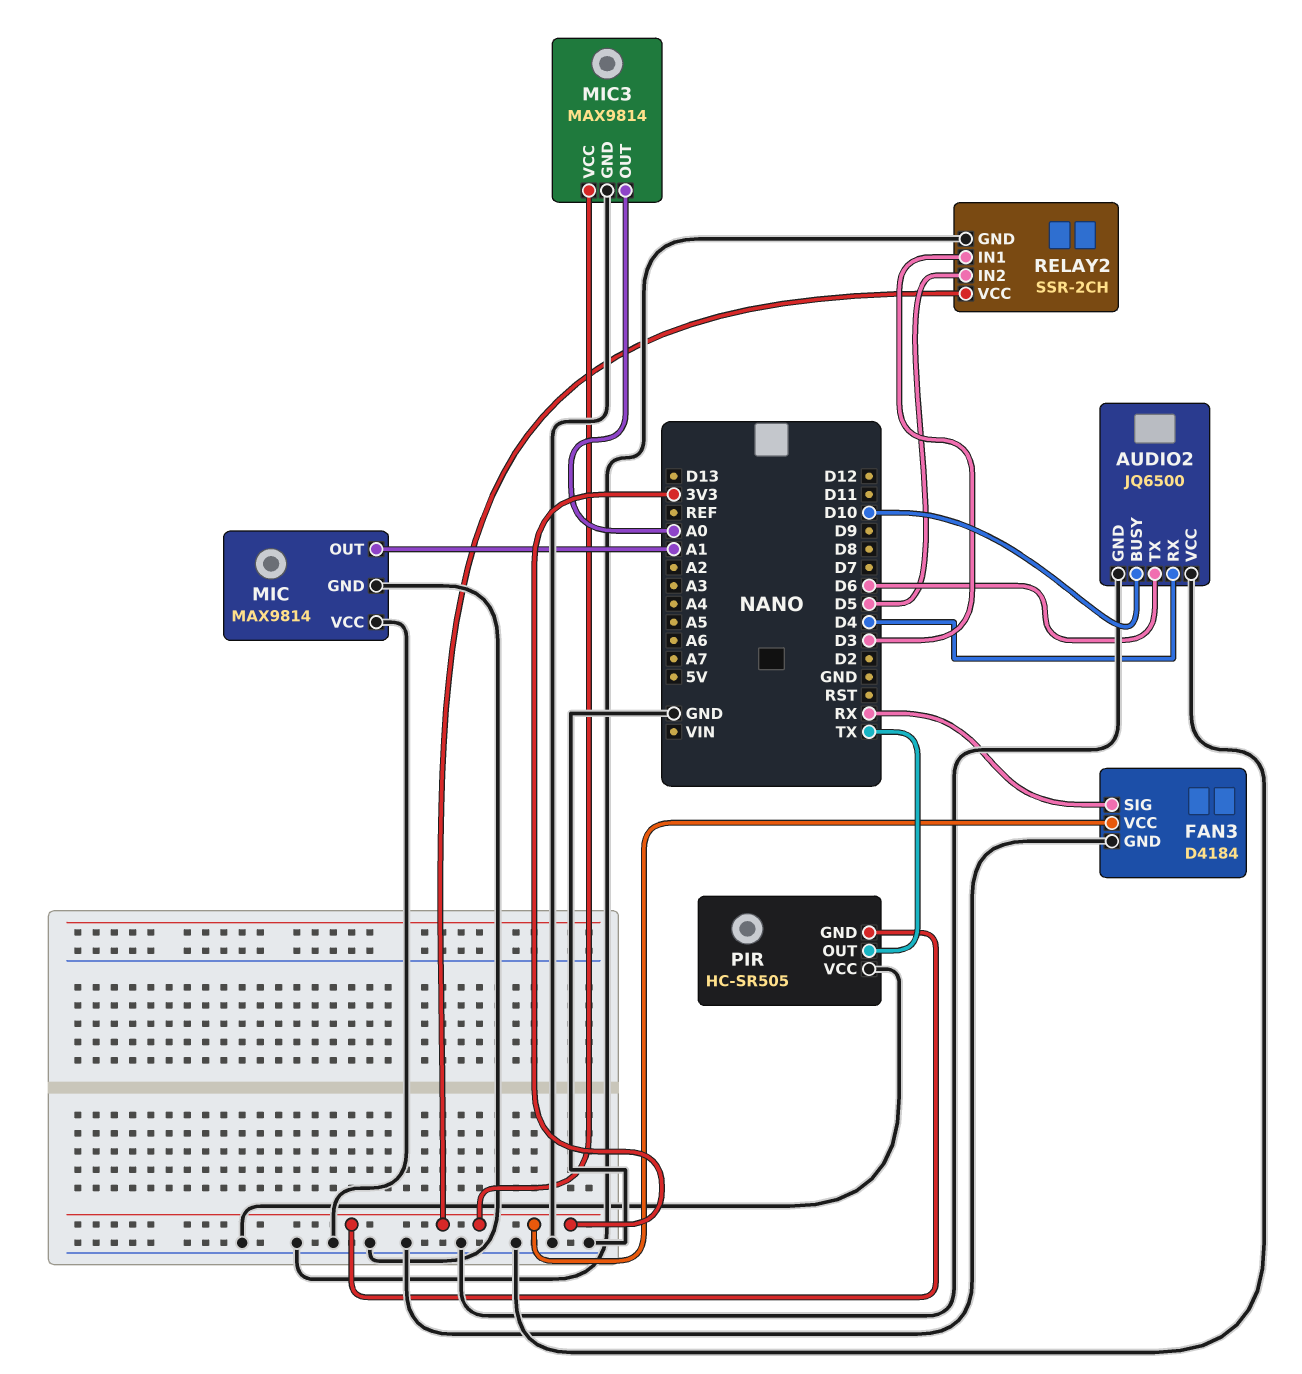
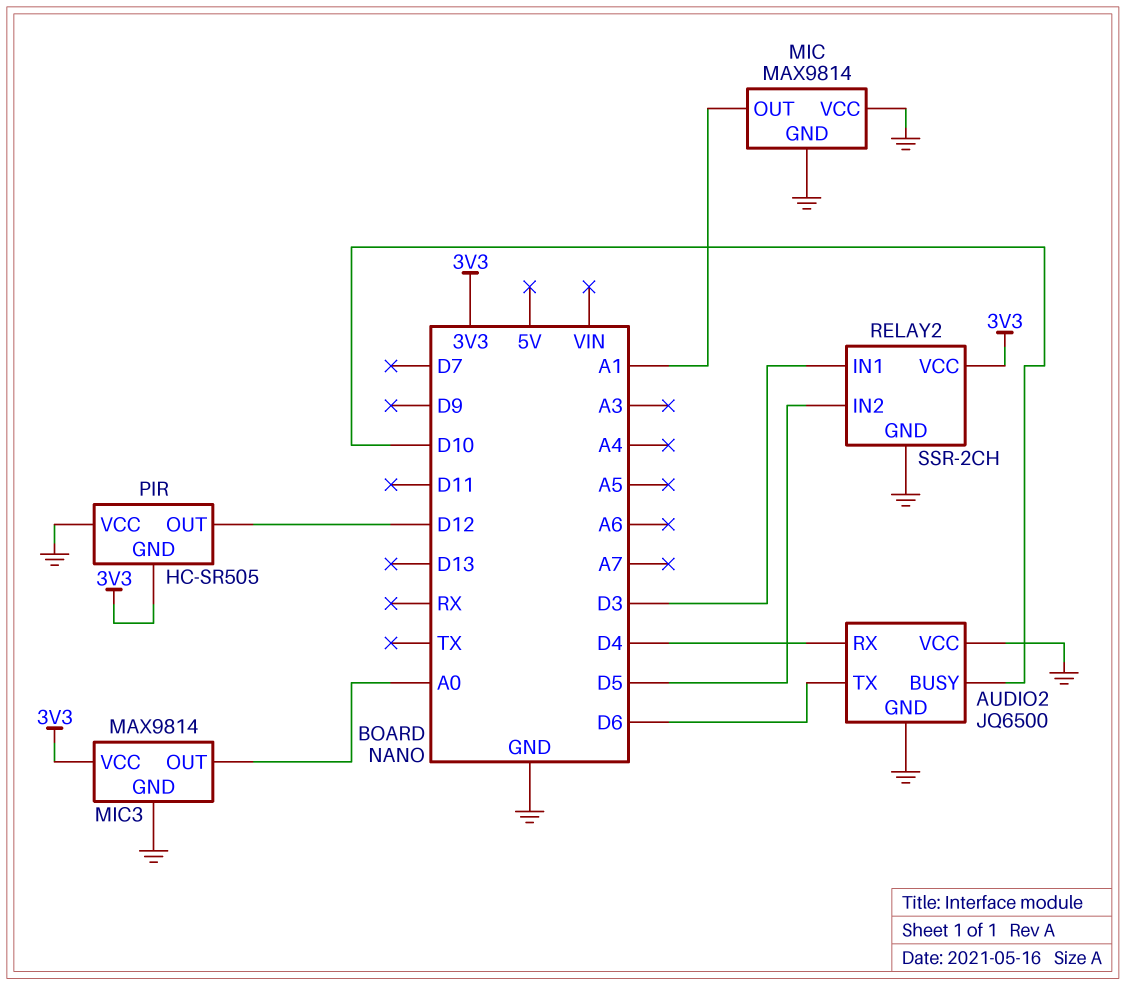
FAN3: D4184 -> none
FAN3 pin GND: GND -> none
FAN3 pin SIG: RX -> none
FAN3 pin VCC: 3V3 -> none
PIR pin OUT: TX -> D12

